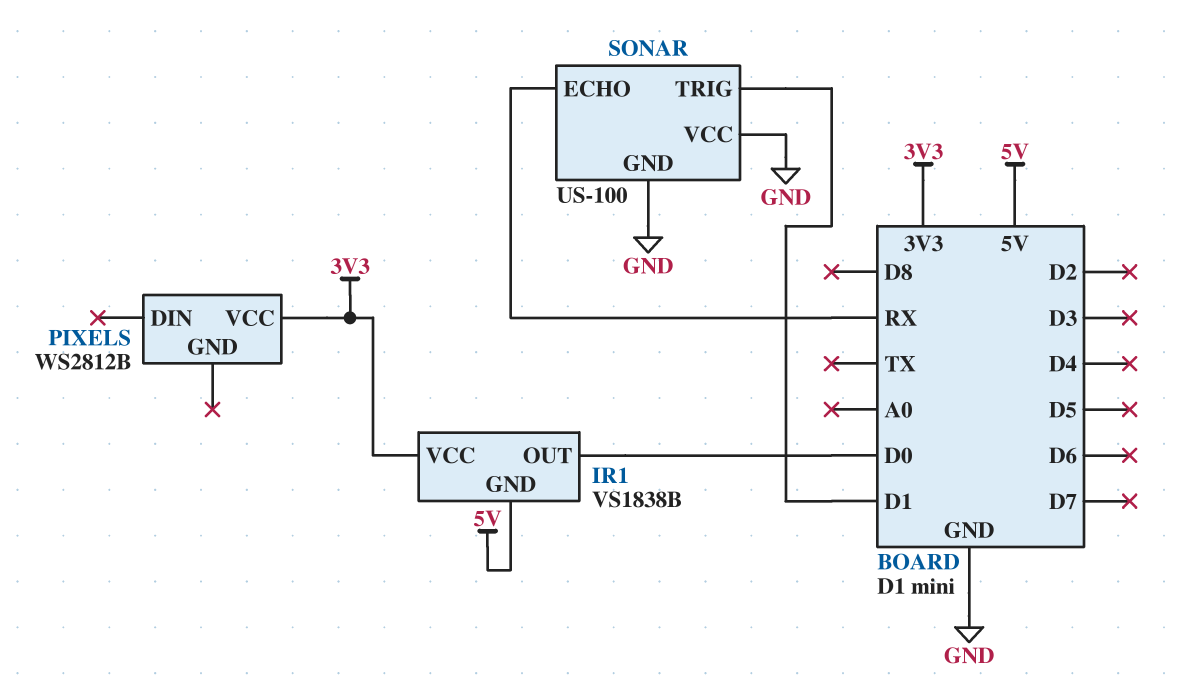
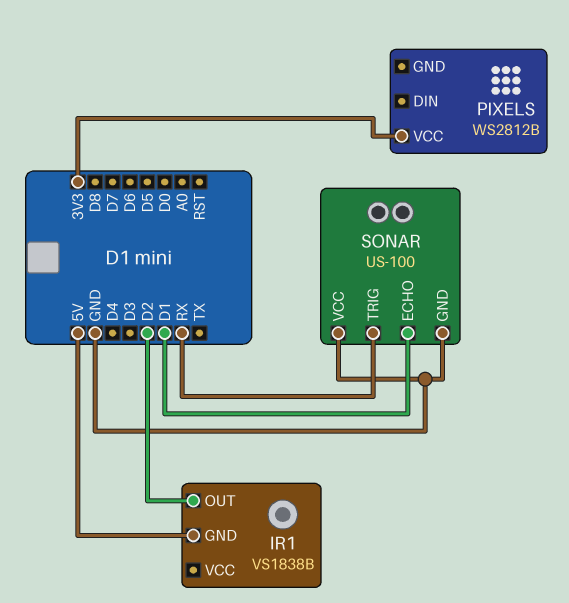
IR1 pin OUT: D0 -> D2
IR1 pin VCC: 3V3 -> none
SONAR pin ECHO: RX -> D1
SONAR pin TRIG: D1 -> RX

